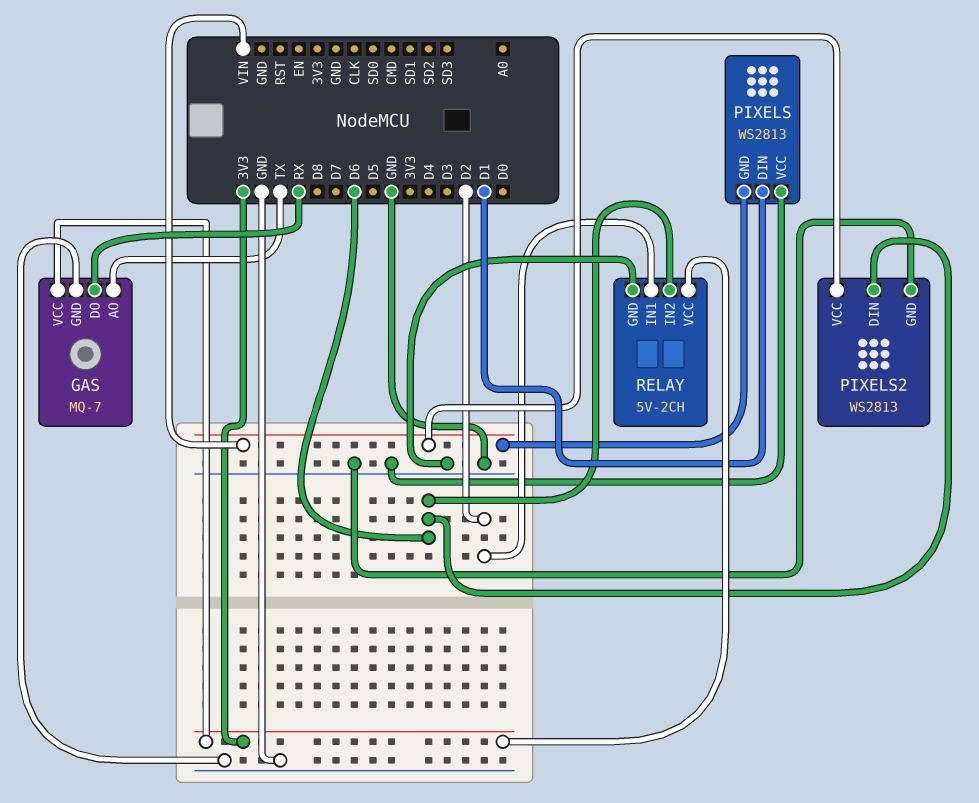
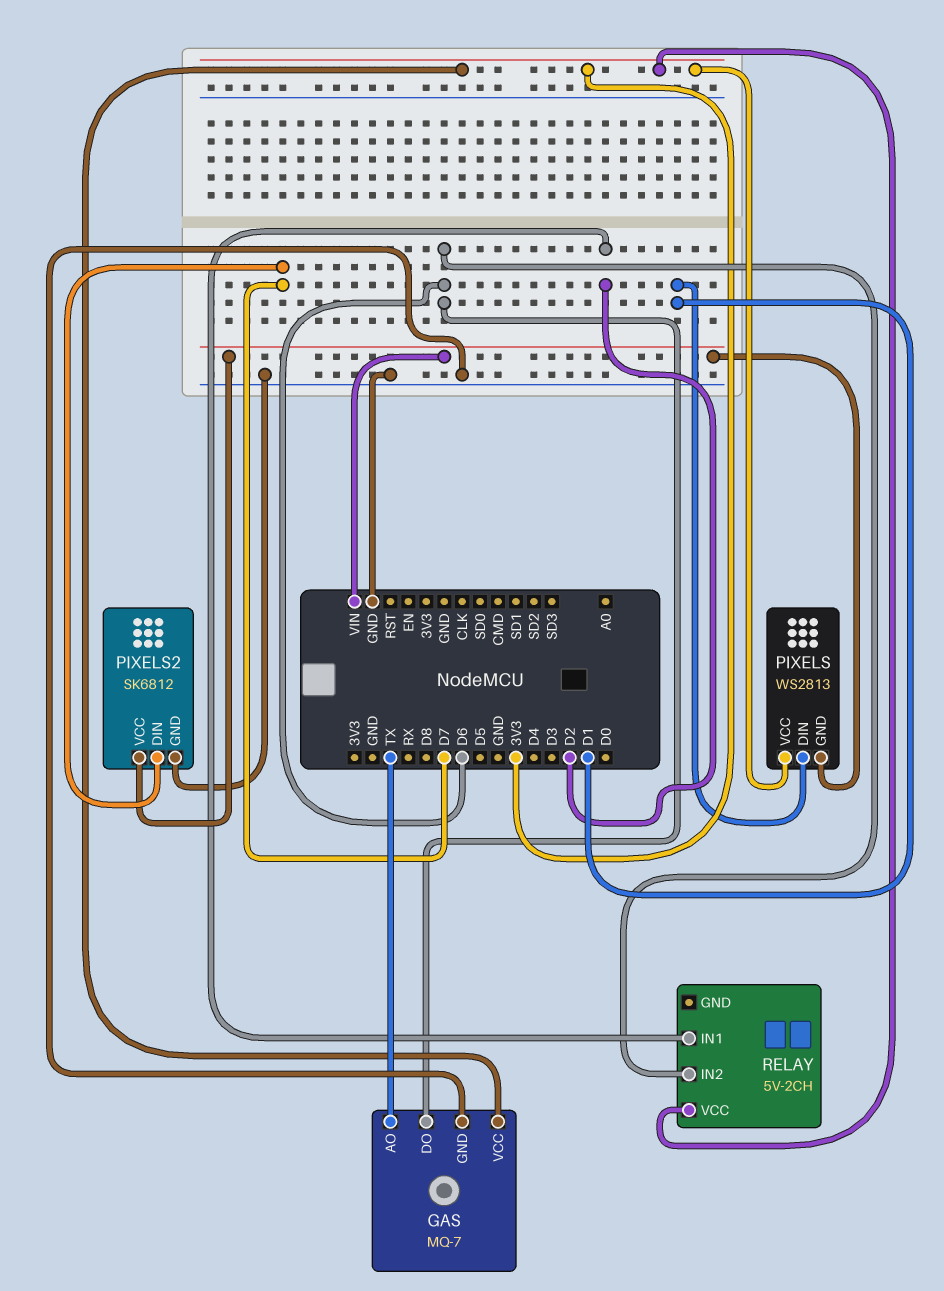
GAS pin DO: RX -> D6
PIXELS pin VCC: GND -> 3V3
PIXELS2: WS2813 -> SK6812
PIXELS2 pin DIN: D6 -> D7
RELAY pin GND: GND -> none

